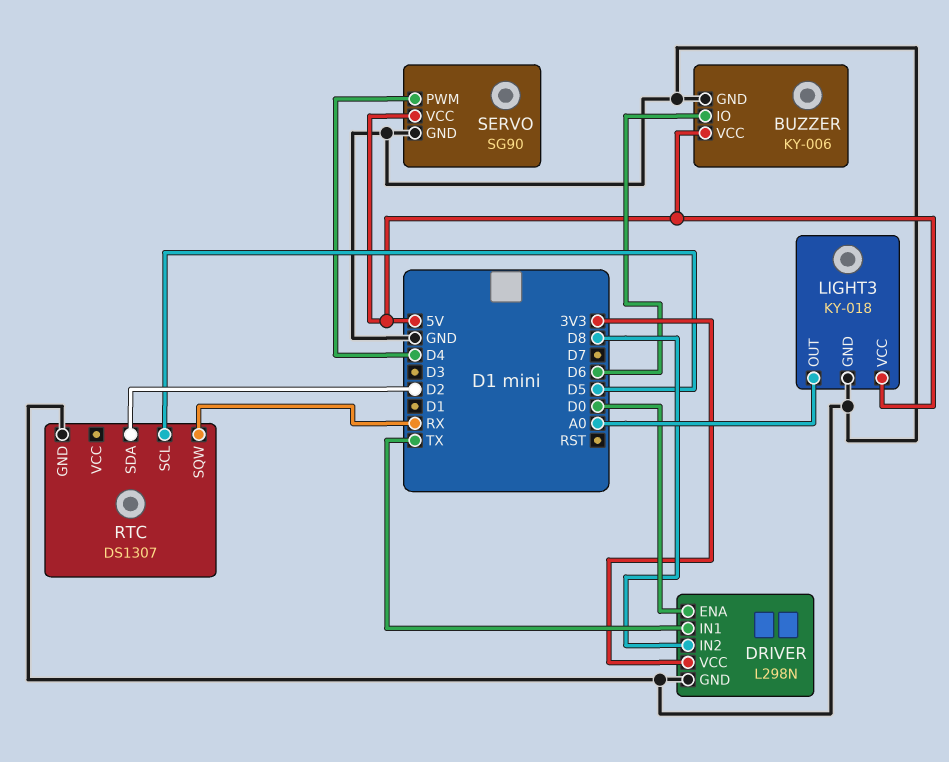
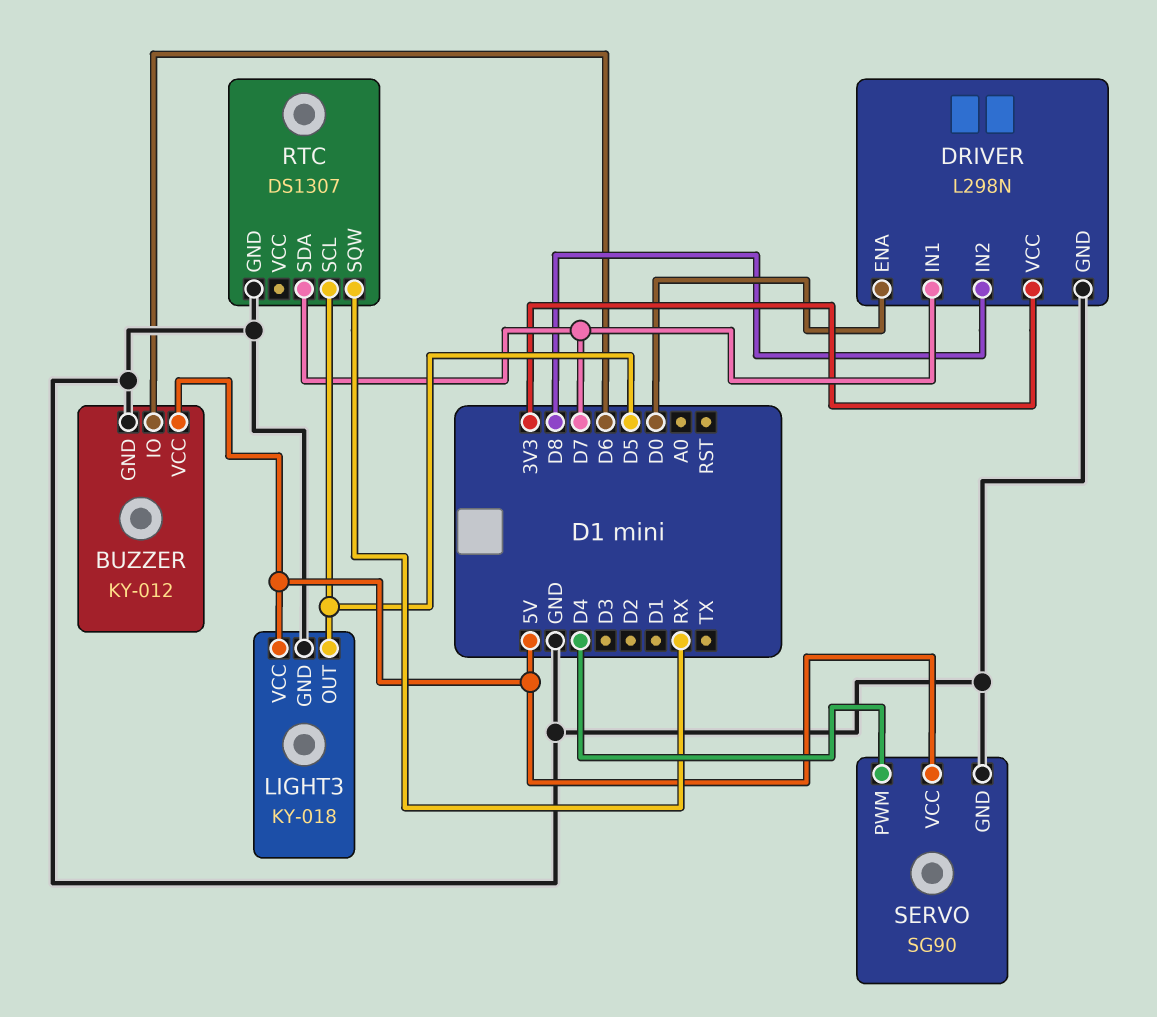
BUZZER: KY-006 -> KY-012
DRIVER pin IN1: TX -> D7
LIGHT3 pin OUT: A0 -> D5
RTC pin SDA: D2 -> D7

